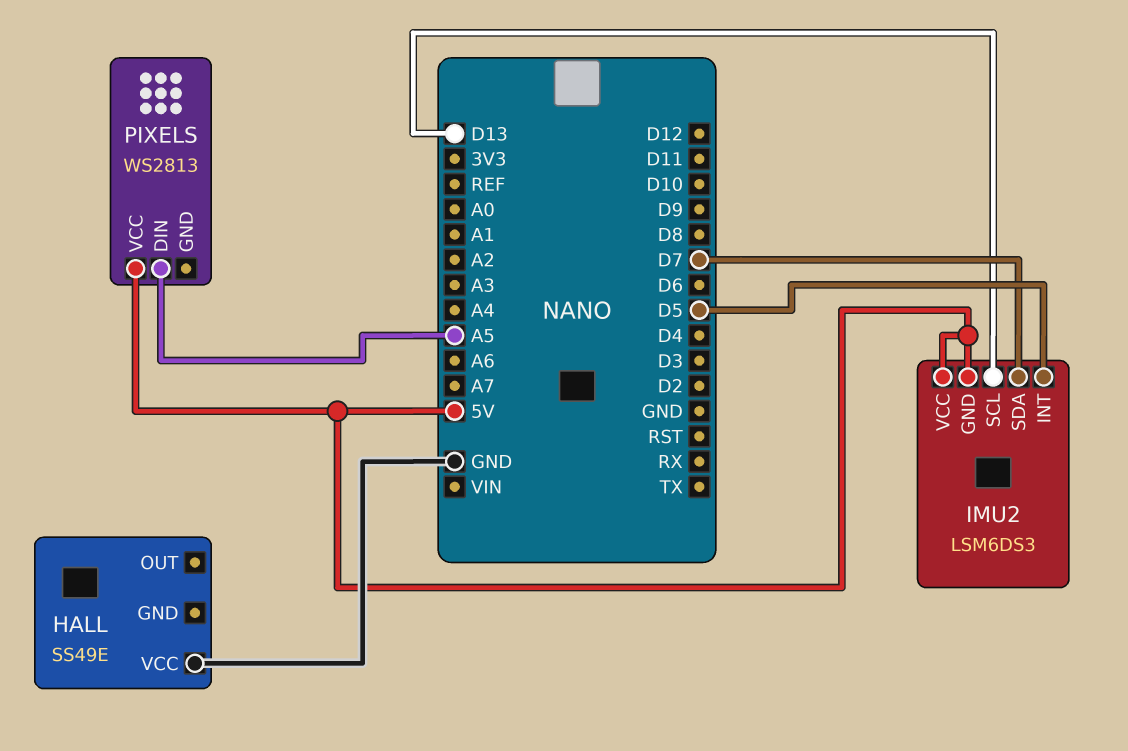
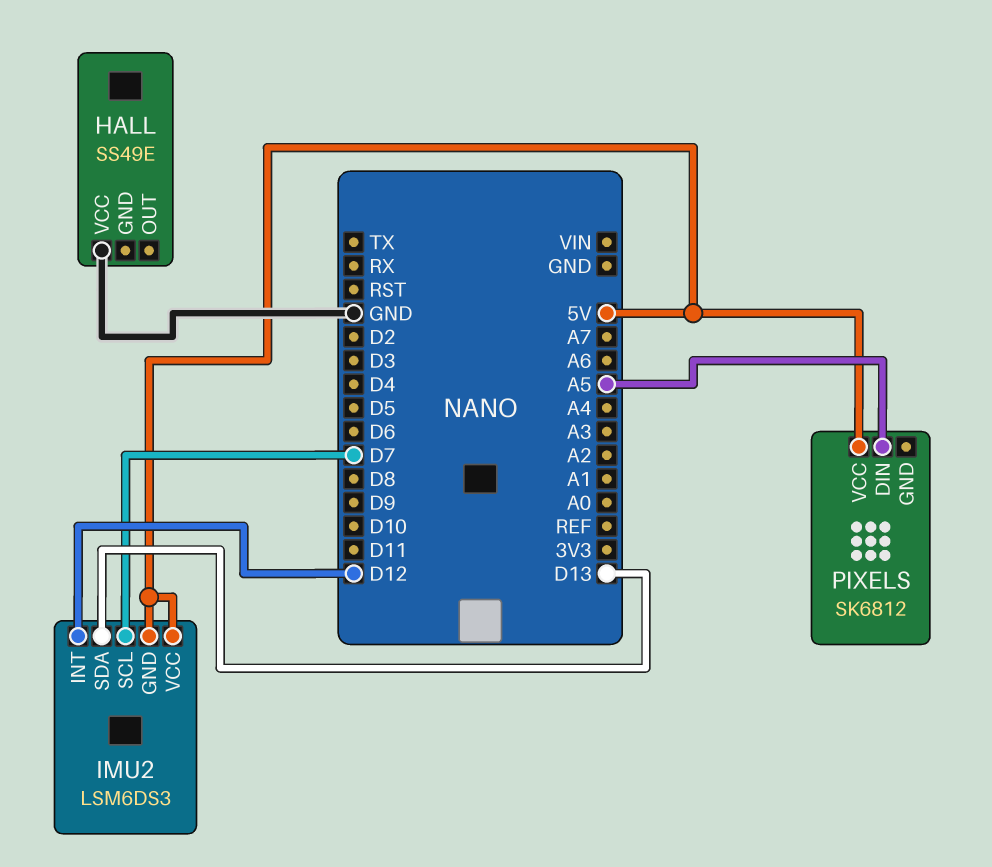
IMU2 pin INT: D5 -> D12
IMU2 pin SCL: D13 -> D7
IMU2 pin SDA: D7 -> D13
PIXELS: WS2813 -> SK6812

